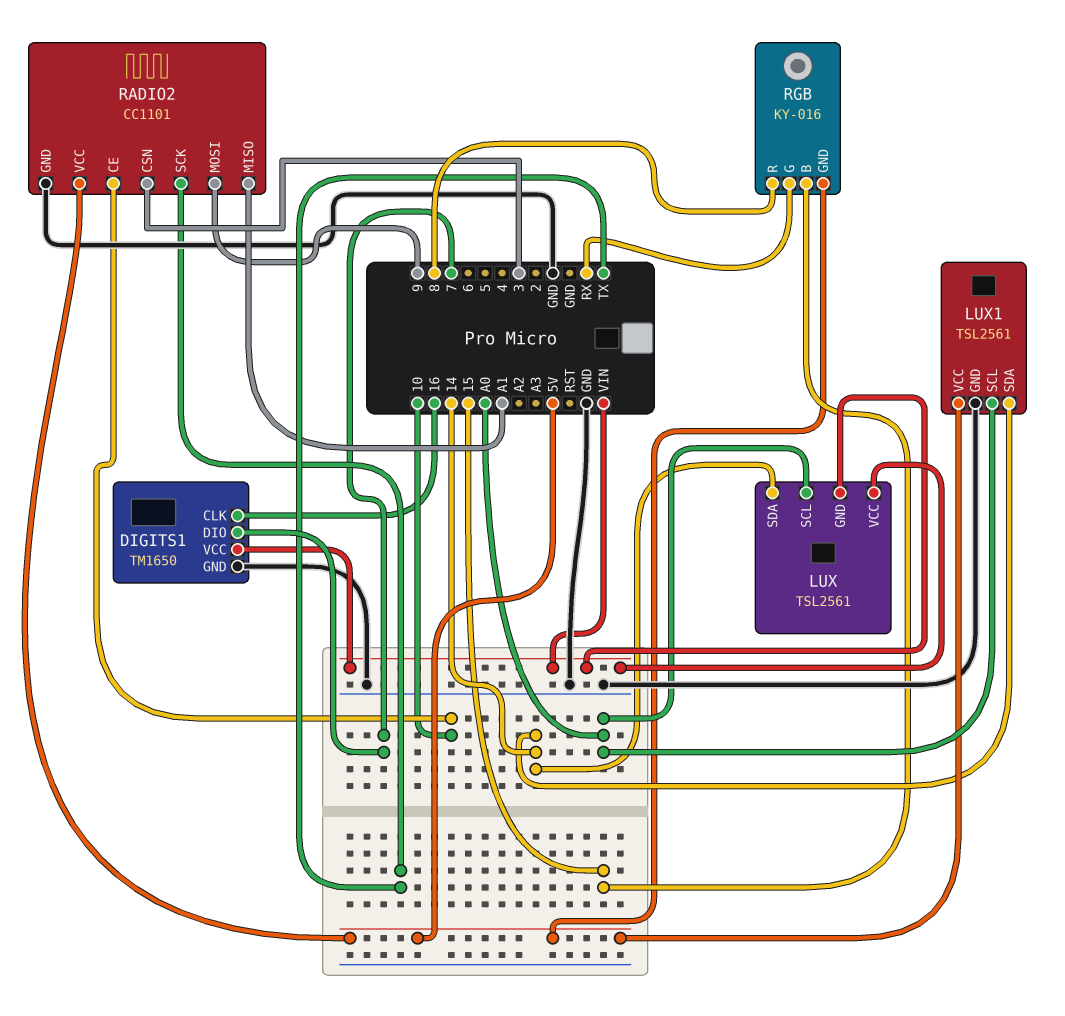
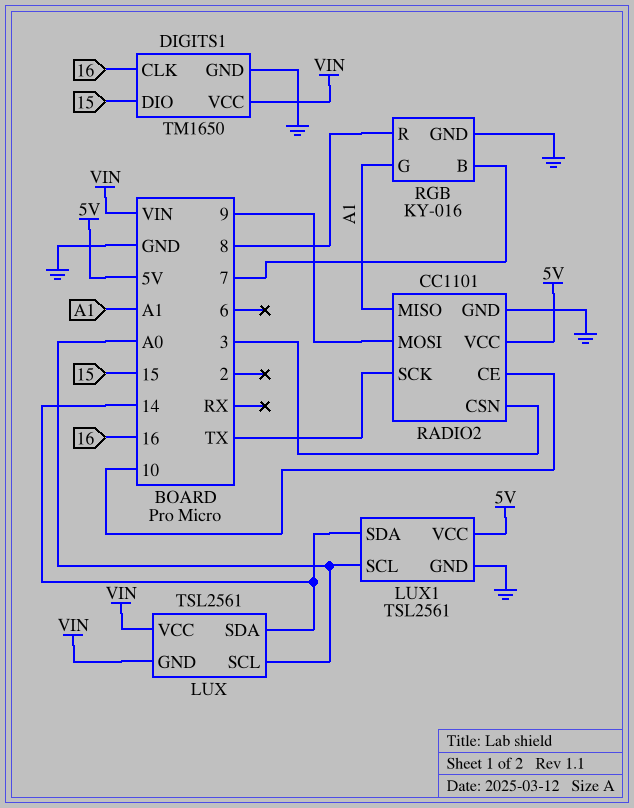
DIGITS1 pin DIO: 7 -> 15
RGB pin B: 15 -> 7
RGB pin G: RX -> A1
RGB pin GND: 5V -> GND

